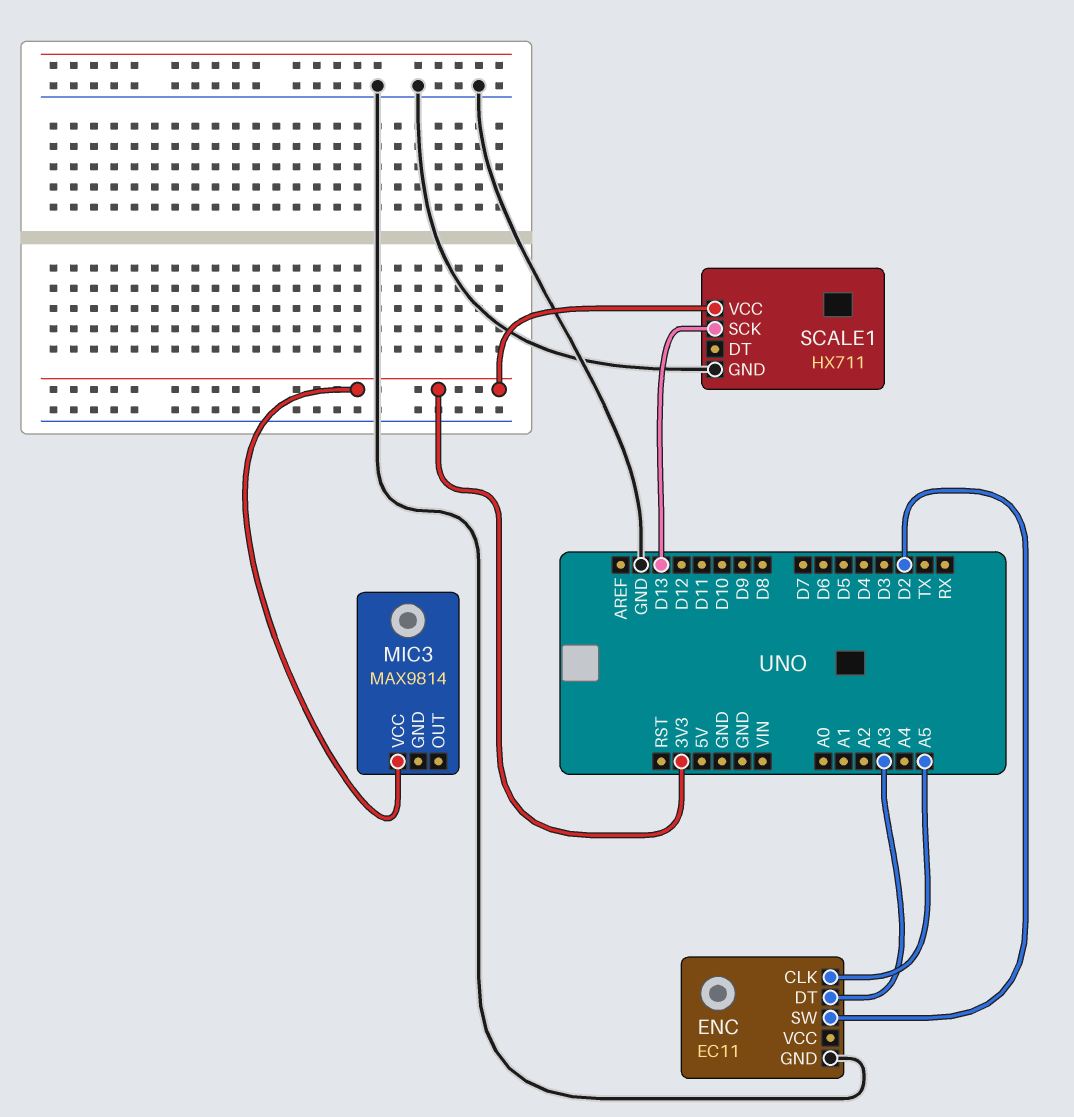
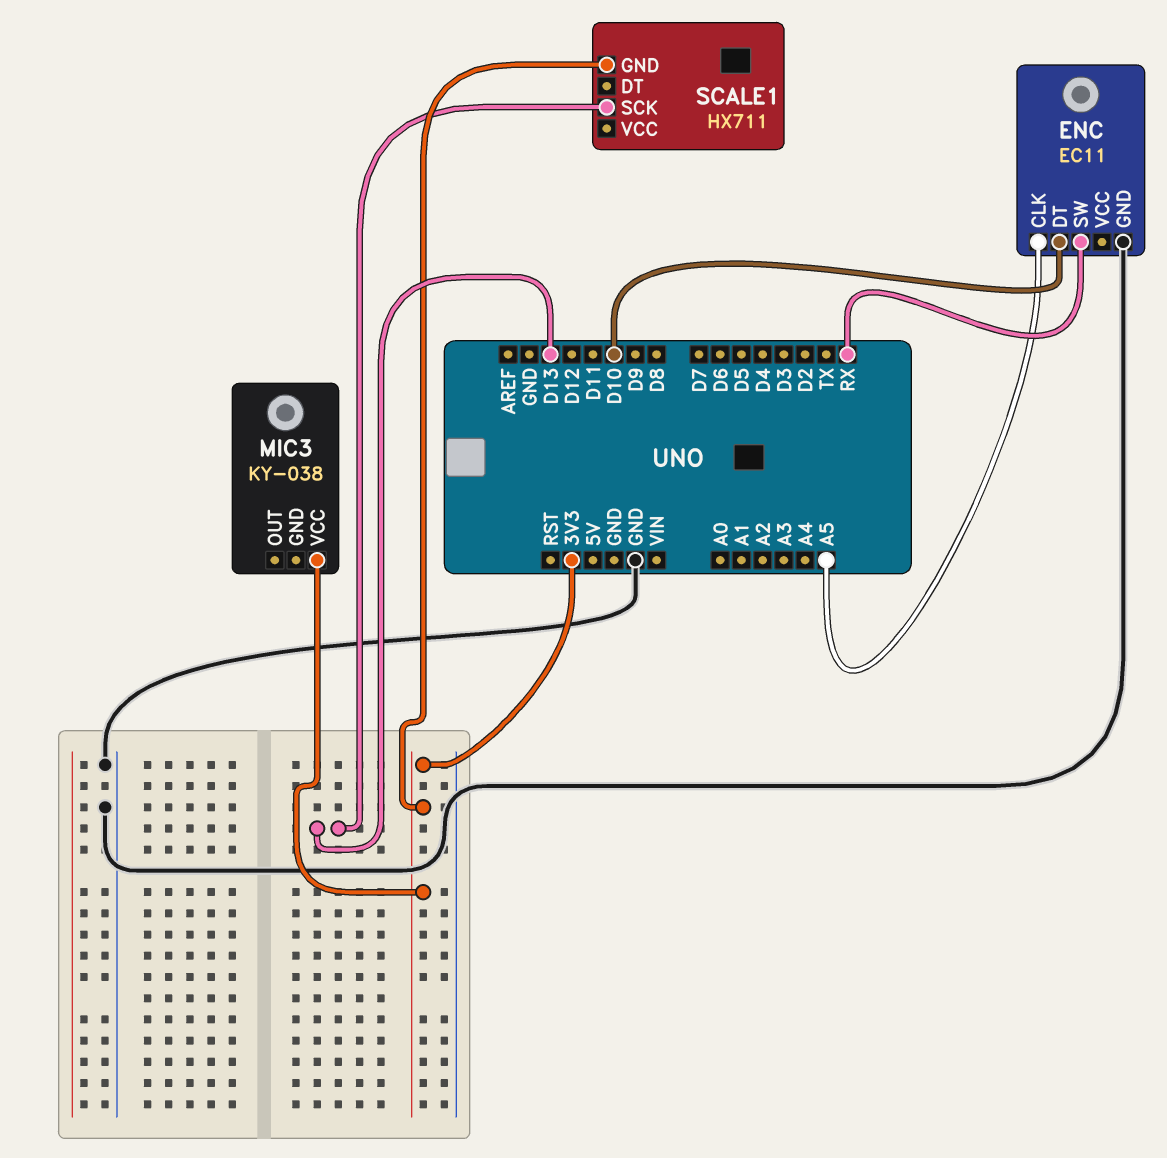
ENC pin DT: A3 -> D10
ENC pin SW: D2 -> RX
MIC3: MAX9814 -> KY-038
SCALE1 pin GND: GND -> 3V3
SCALE1 pin VCC: 3V3 -> none

